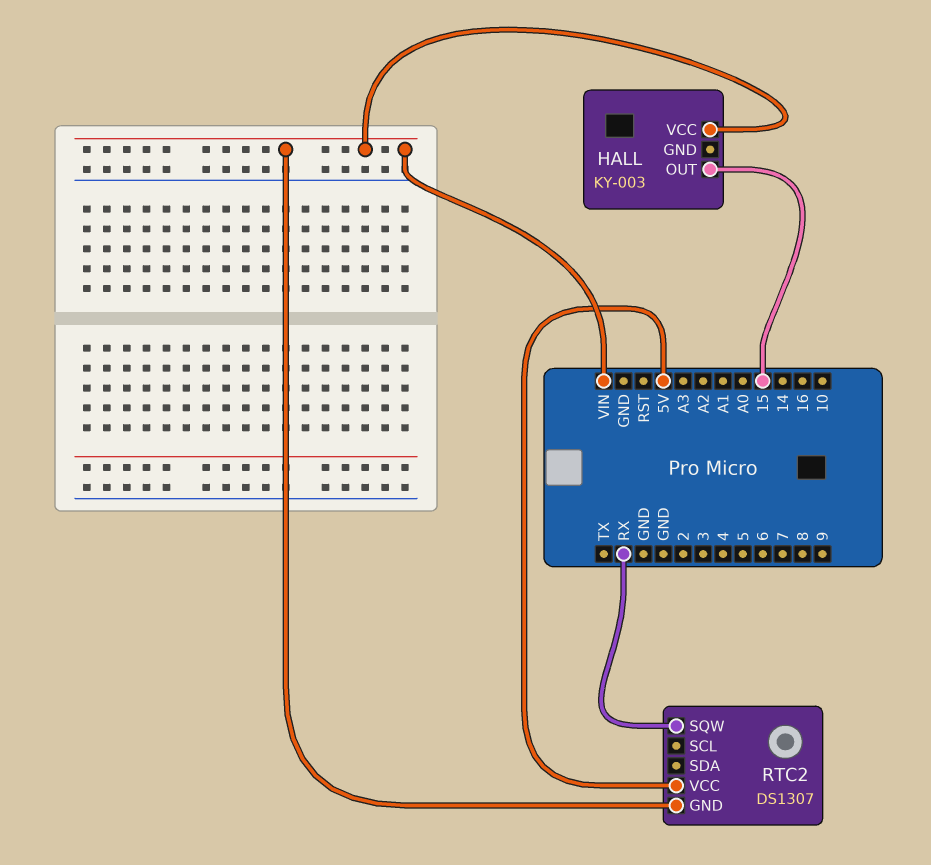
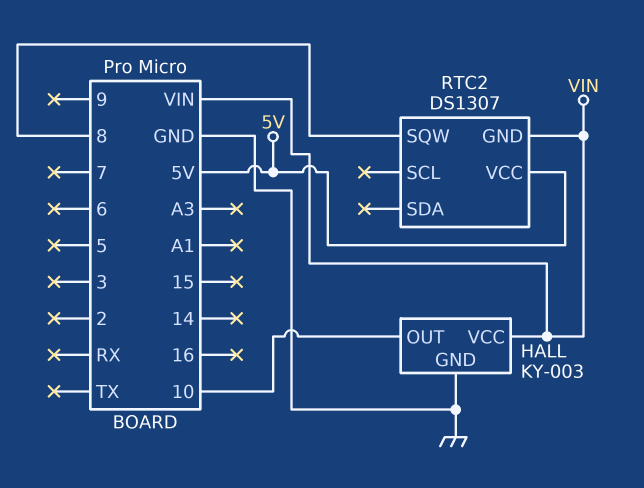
HALL pin GND: none -> GND
HALL pin OUT: 15 -> 10
RTC2 pin SQW: RX -> 8

